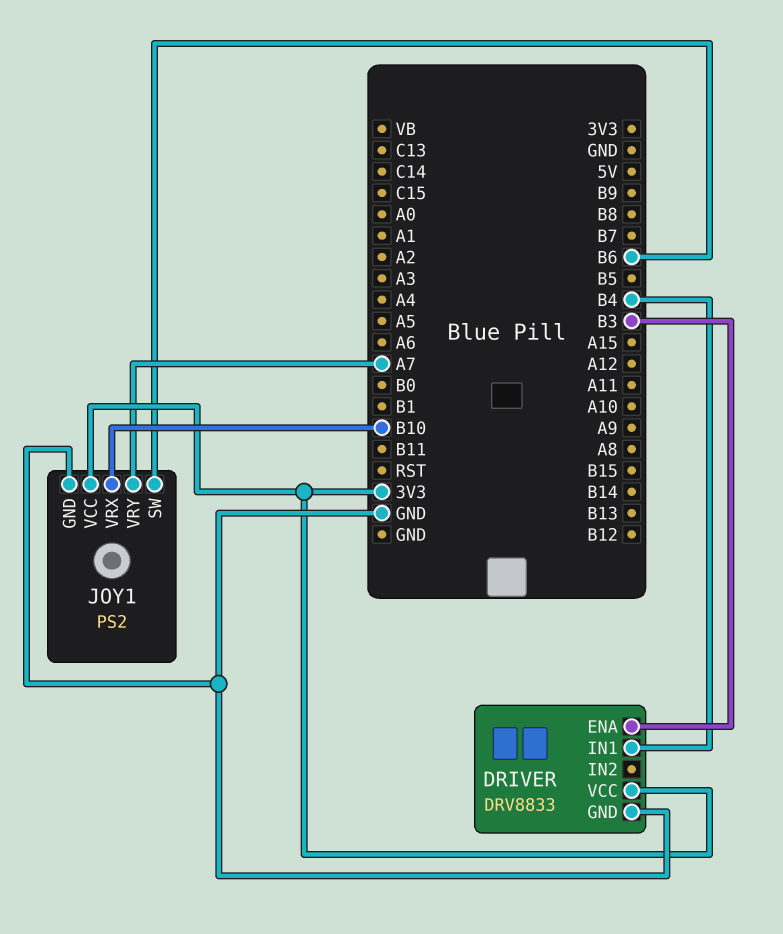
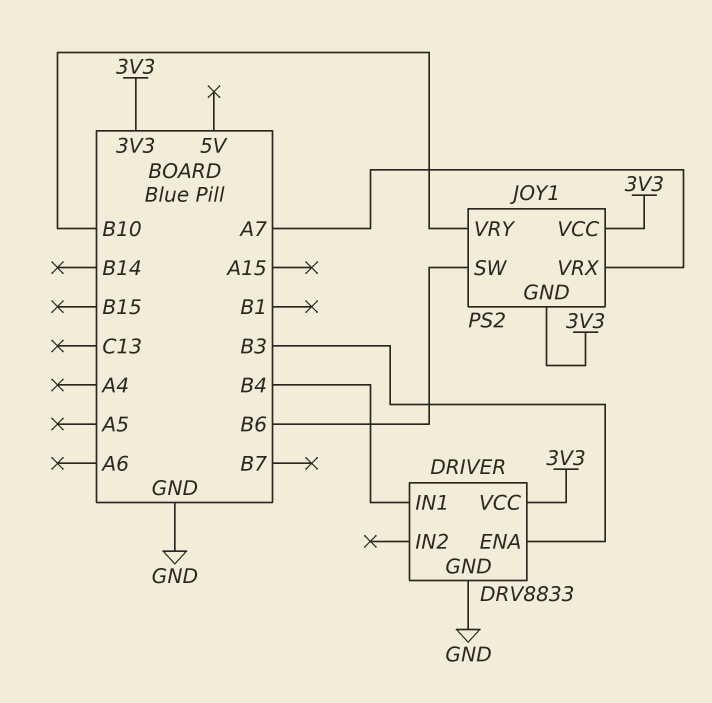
JOY1 pin GND: GND -> 3V3
JOY1 pin VRX: B10 -> A7
JOY1 pin VRY: A7 -> B10

